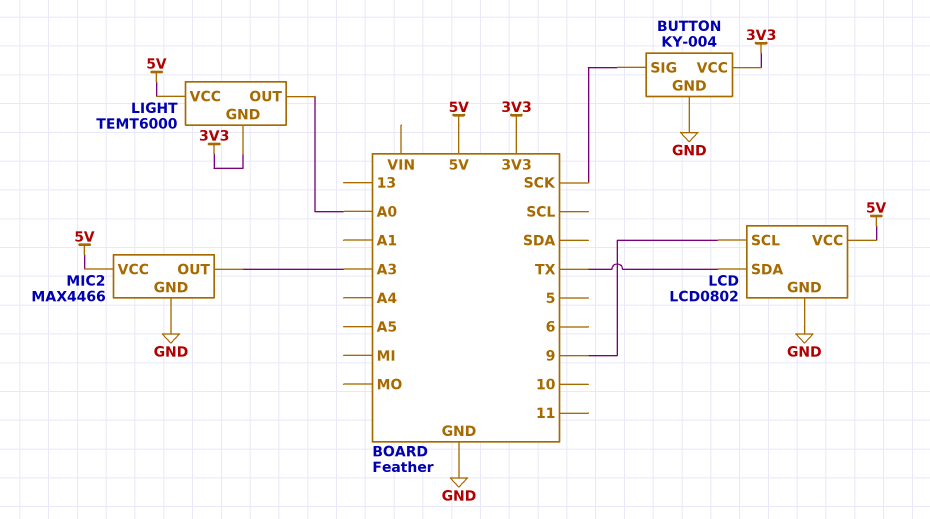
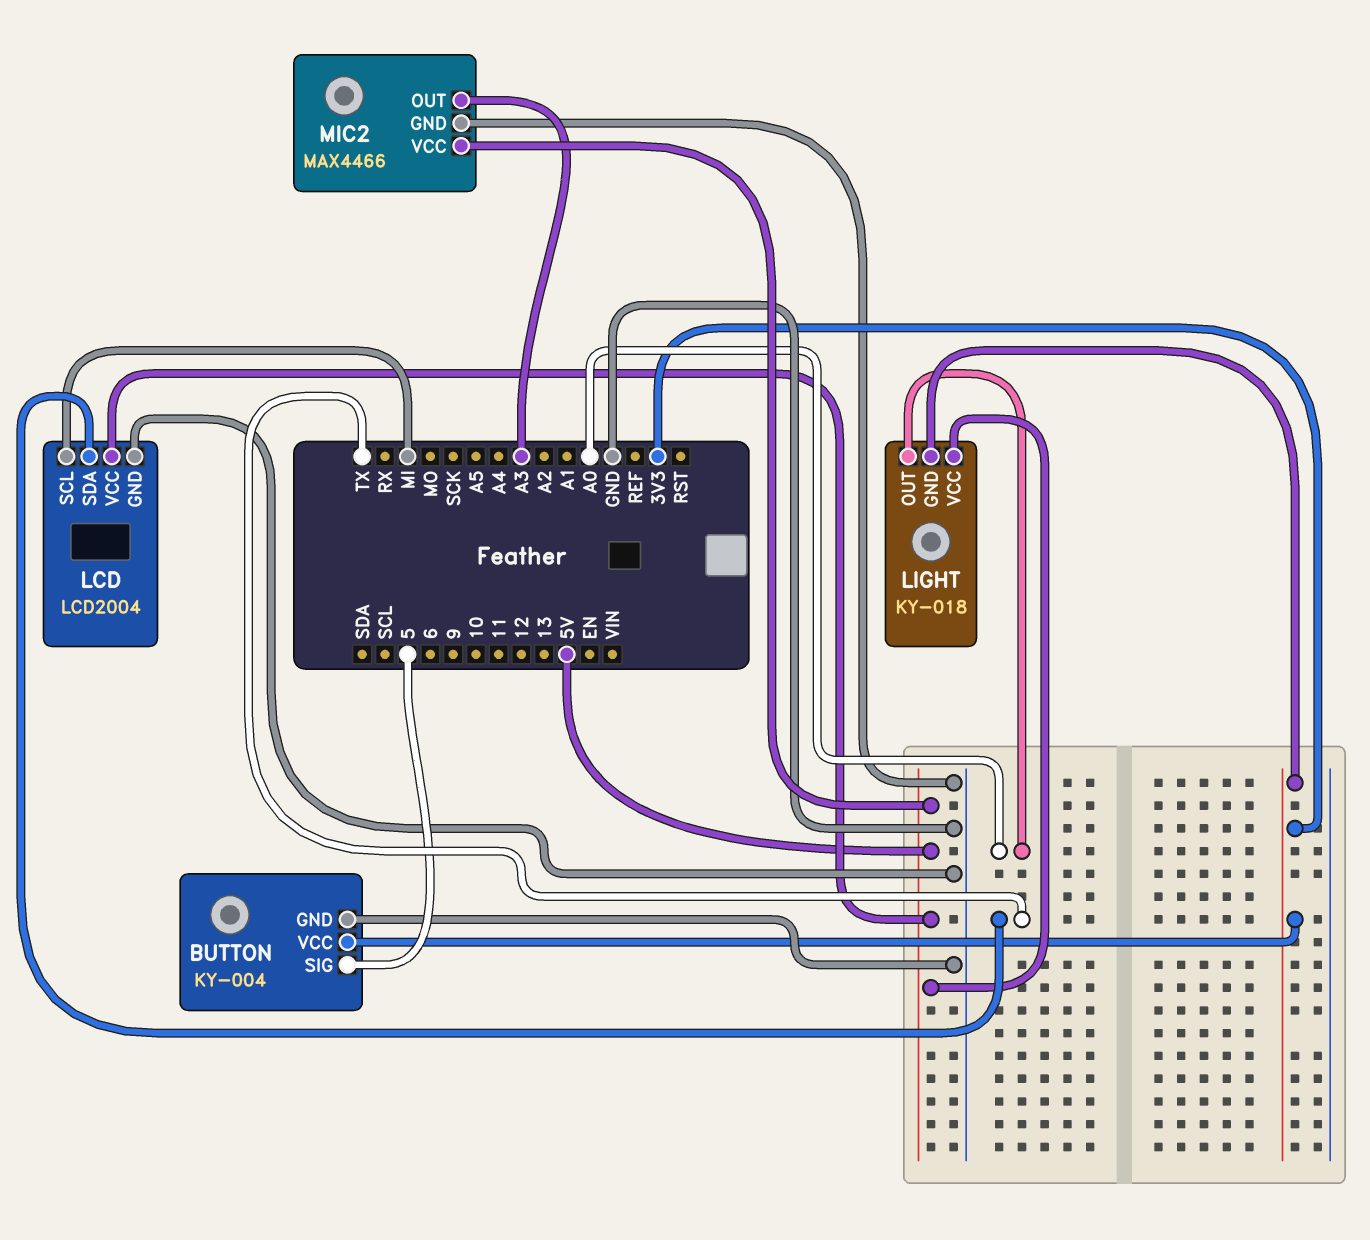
BUTTON pin SIG: SCK -> 5
LCD: LCD0802 -> LCD2004
LCD pin SCL: 9 -> MI
LIGHT: TEMT6000 -> KY-018

